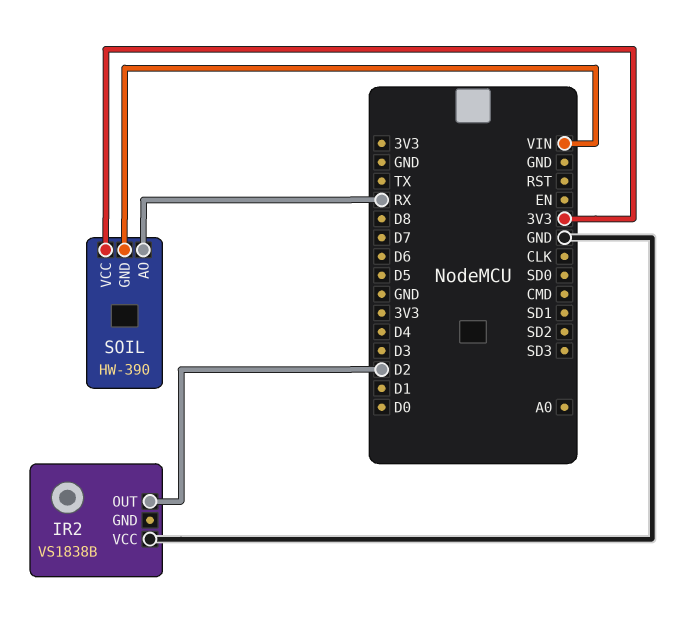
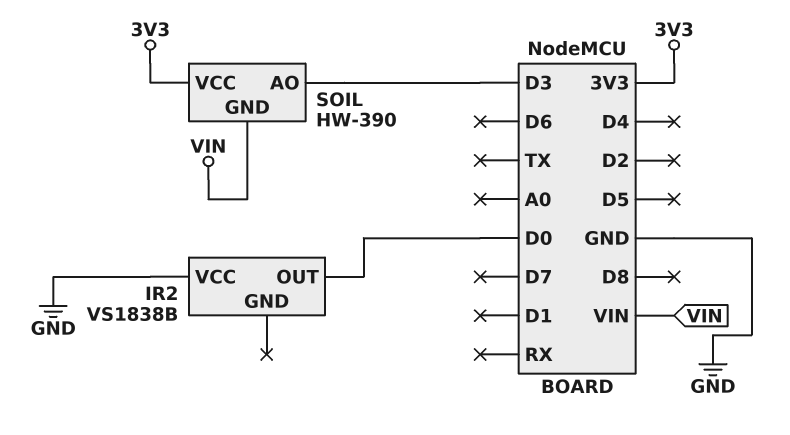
IR2 pin OUT: D2 -> D0
SOIL pin AO: RX -> D3

